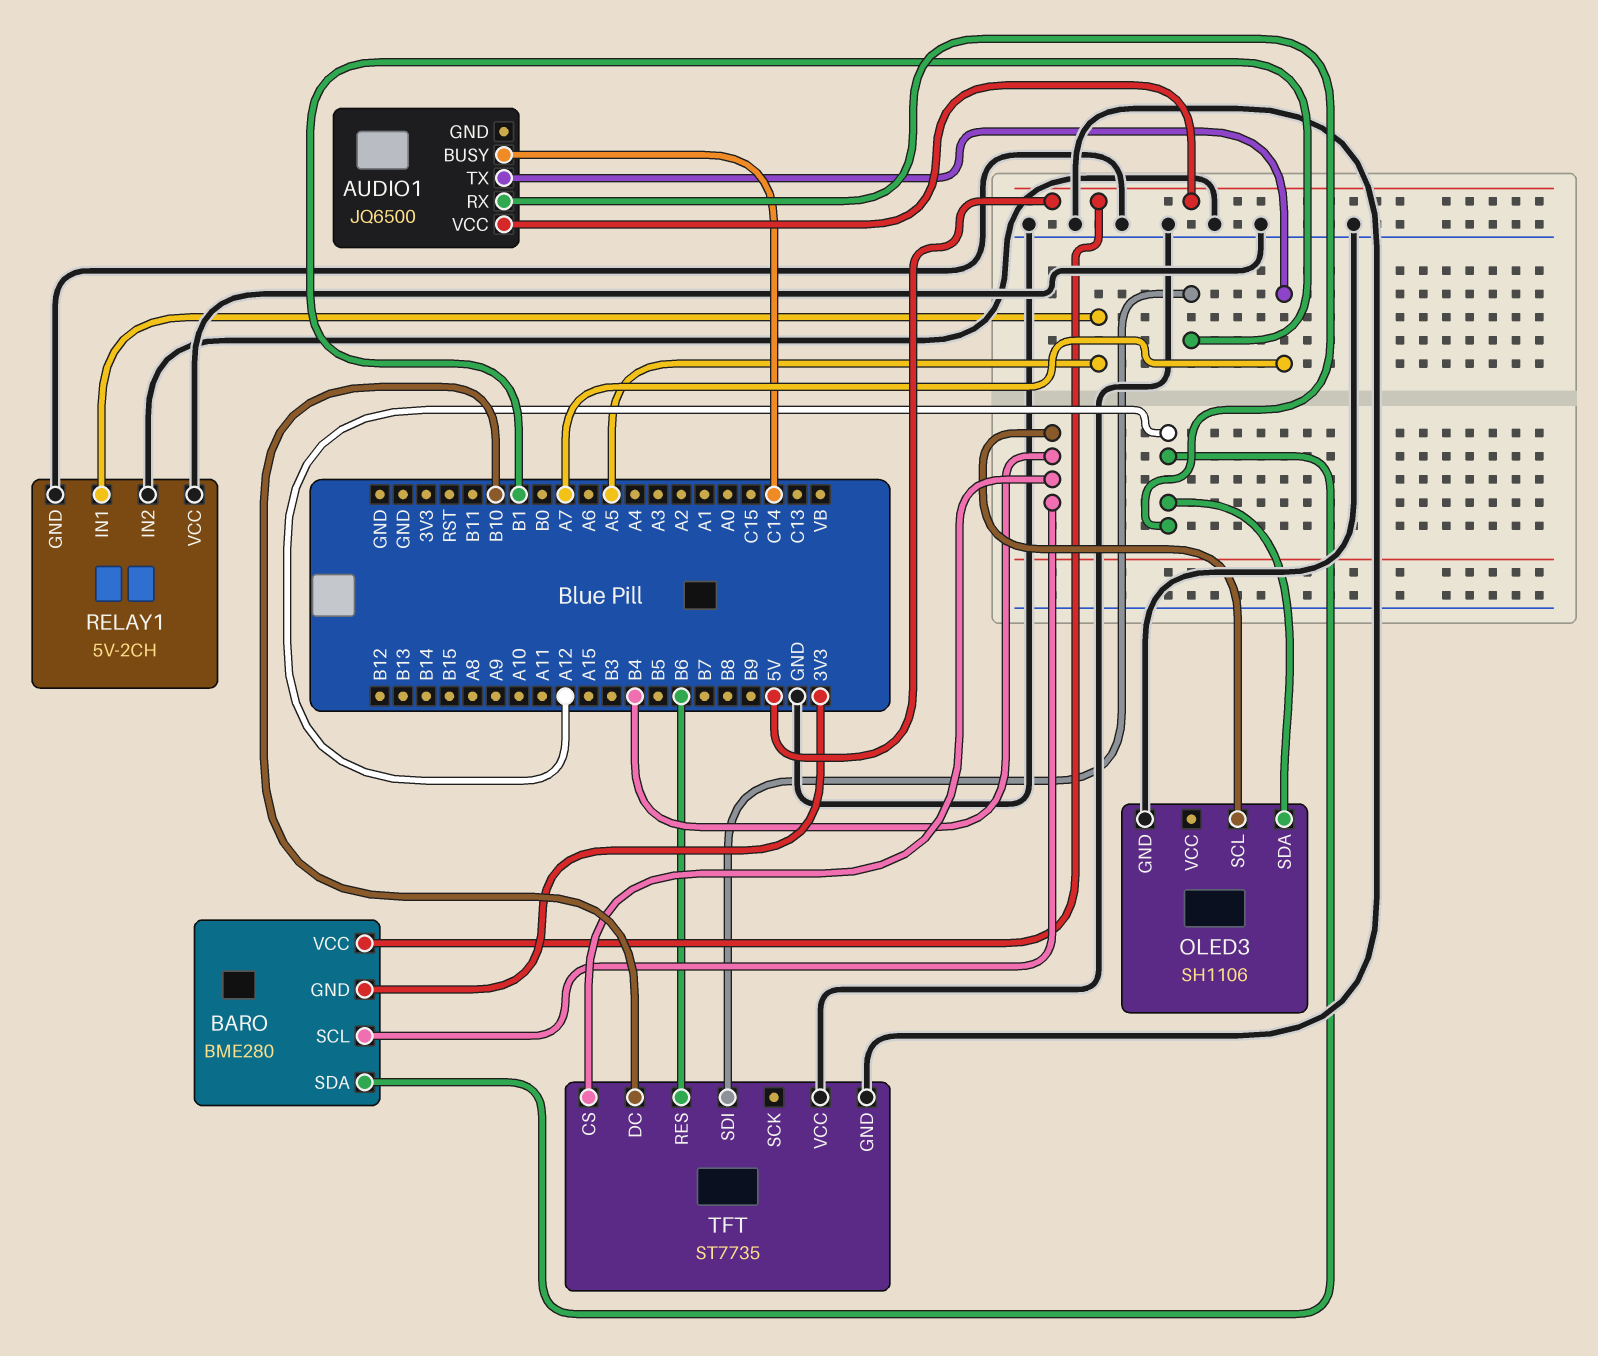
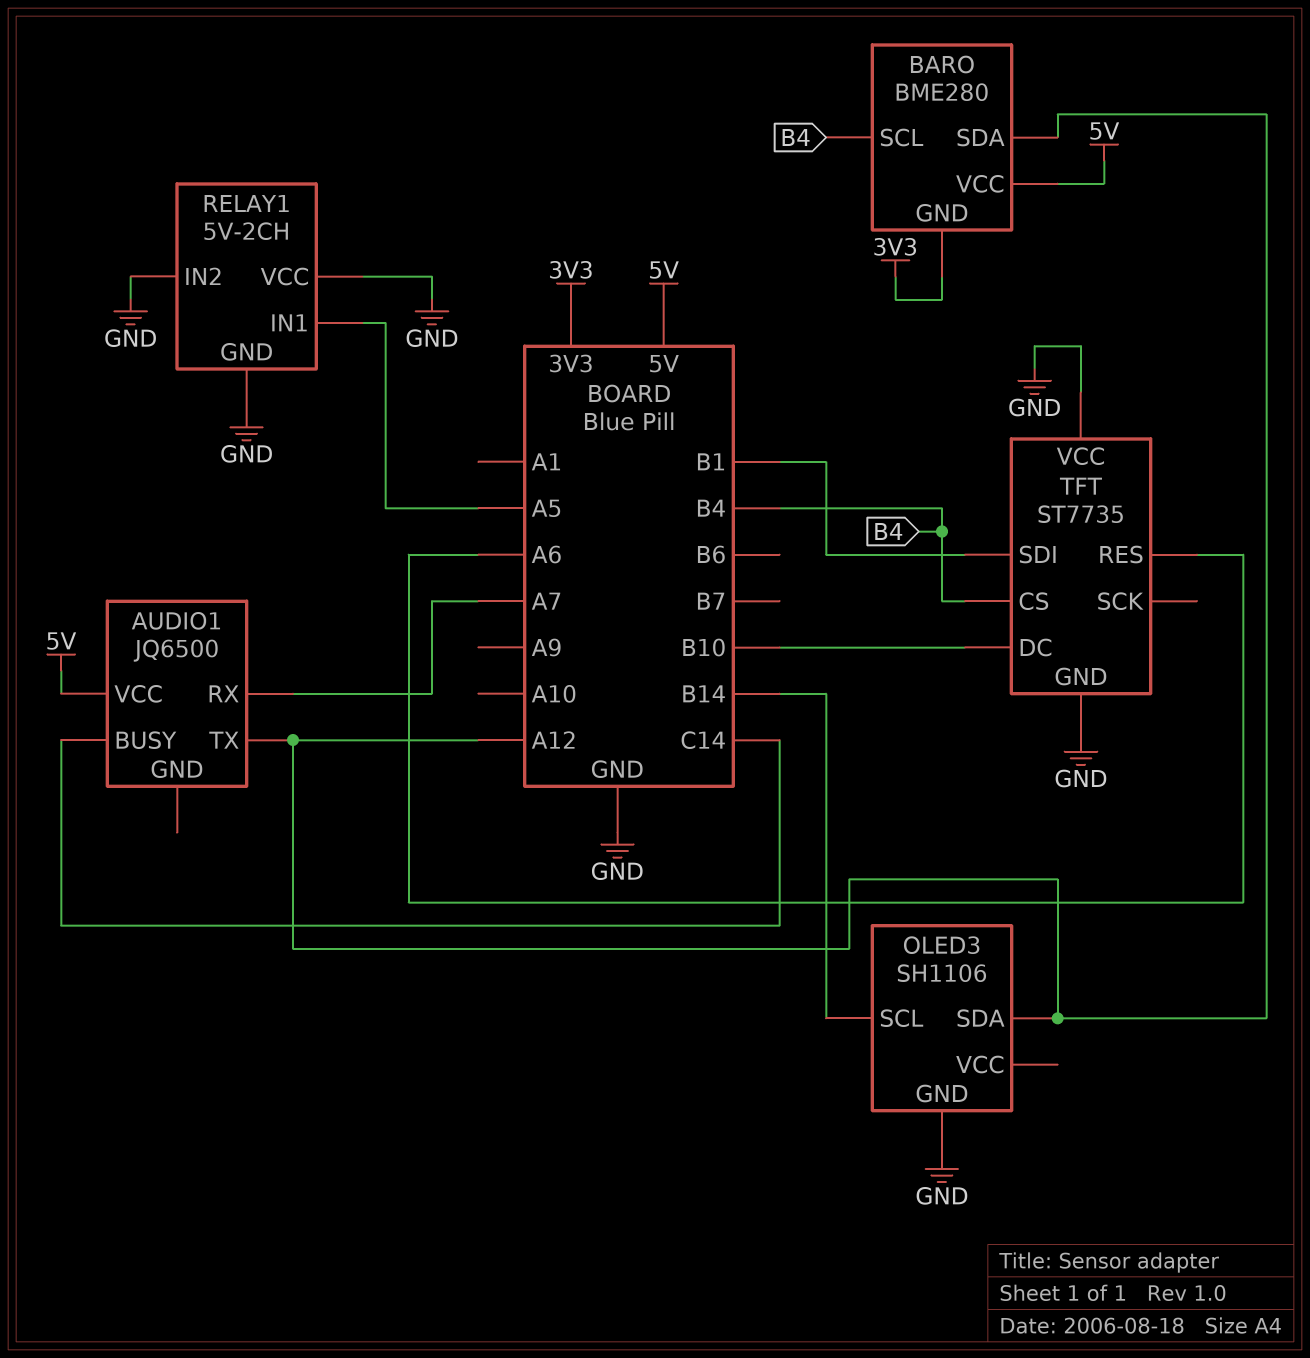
AUDIO1 pin RX: A12 -> A7
AUDIO1 pin TX: A7 -> A12
OLED3 pin SCL: B4 -> B14
TFT pin RES: B6 -> A6

